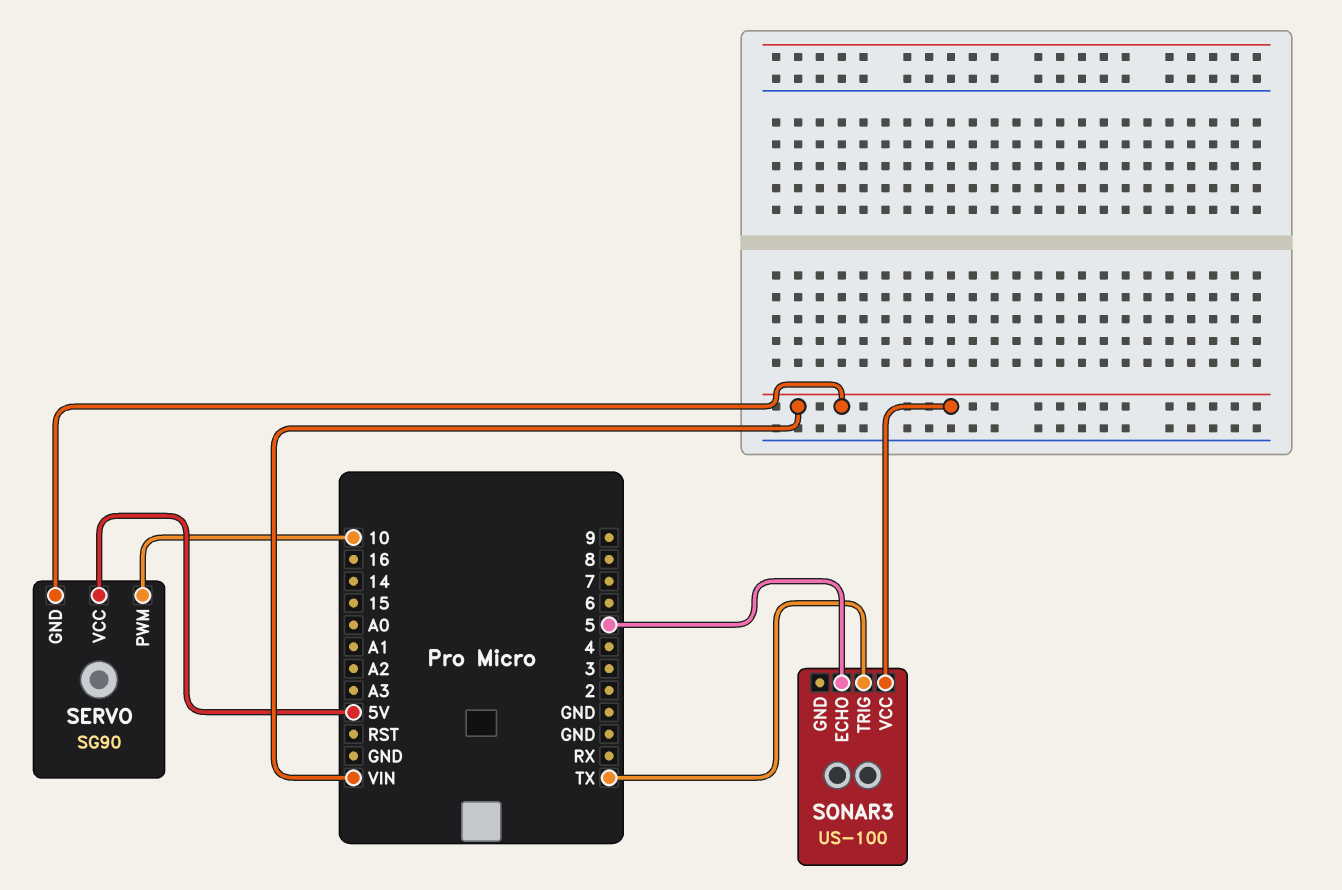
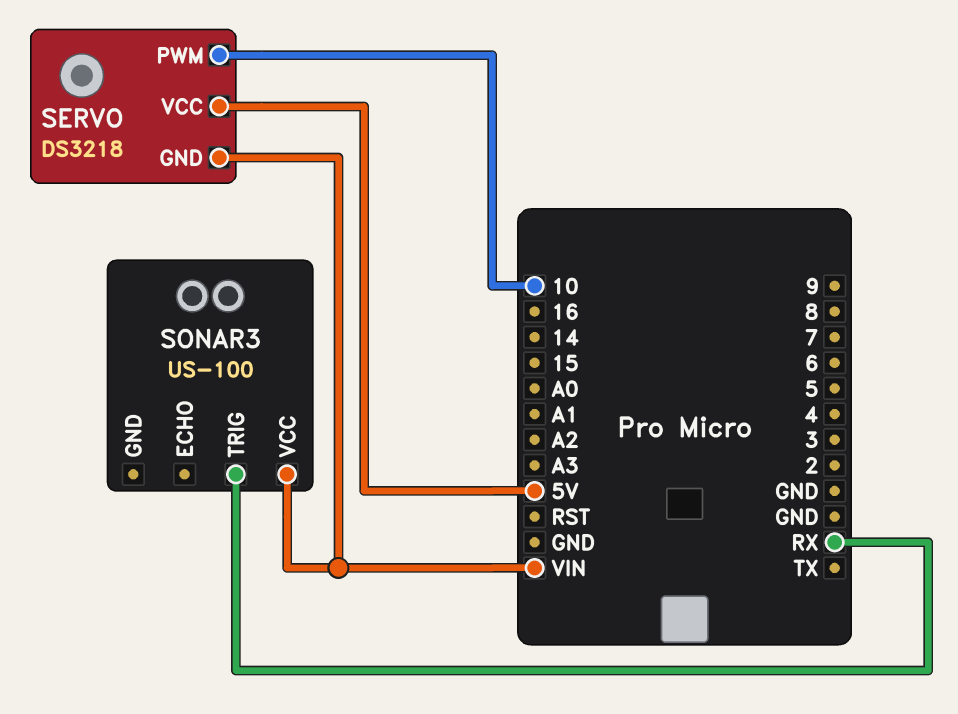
SERVO: SG90 -> DS3218
SONAR3 pin ECHO: 5 -> none
SONAR3 pin TRIG: TX -> RX

